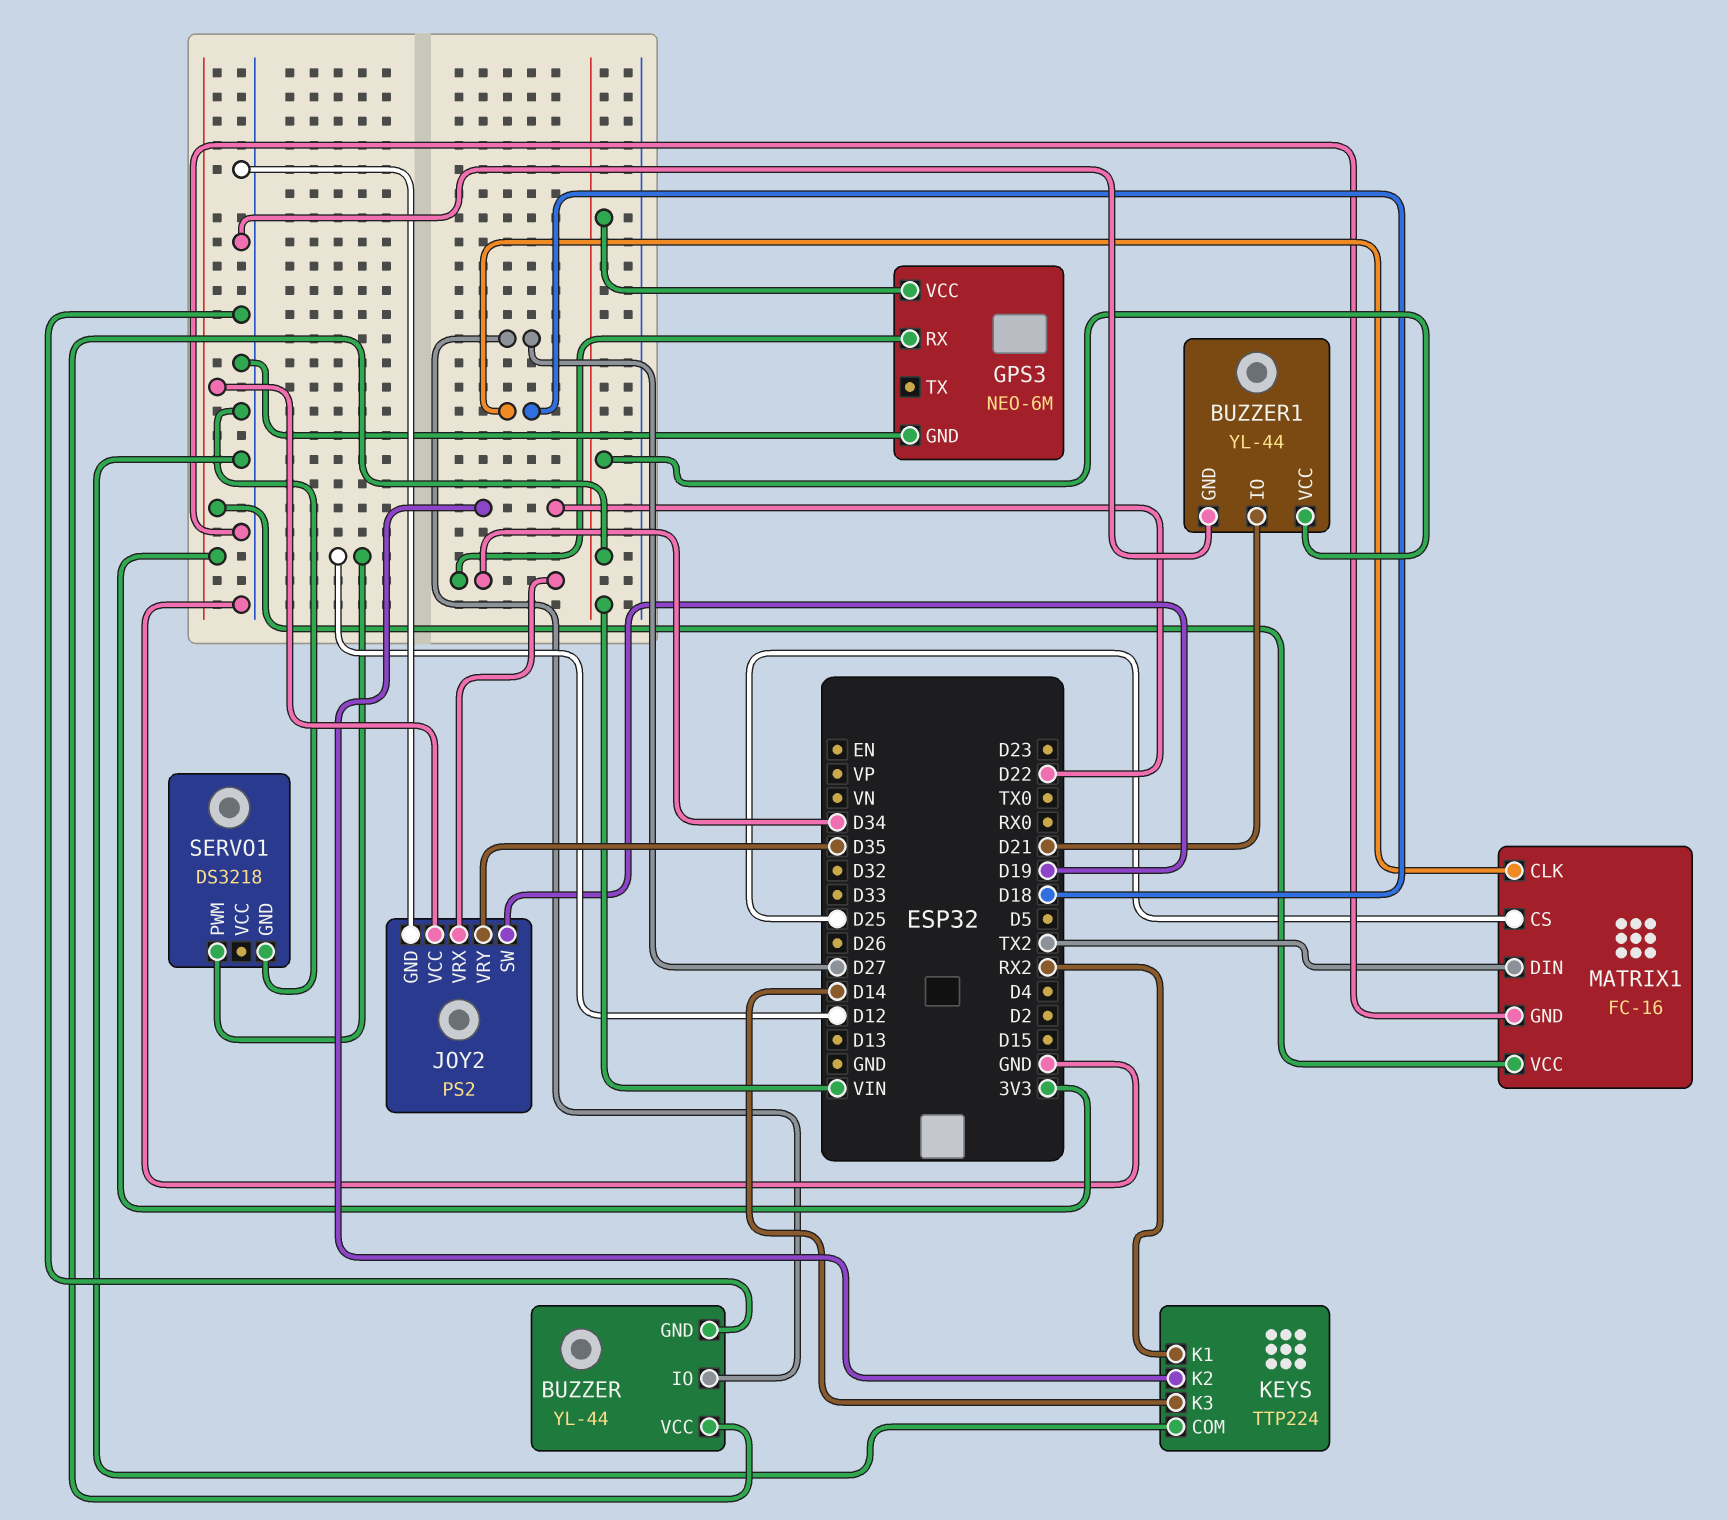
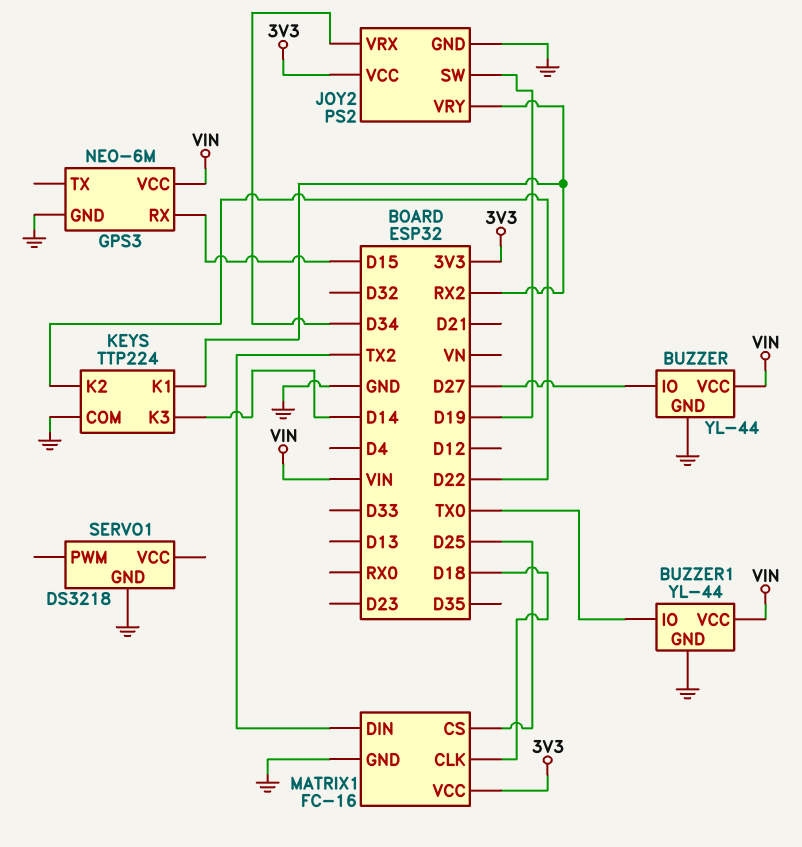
BUZZER1 pin IO: D21 -> TX0
GPS3 pin RX: D34 -> D15
JOY2 pin VRY: D35 -> RX2
SERVO1 pin PWM: D12 -> none

